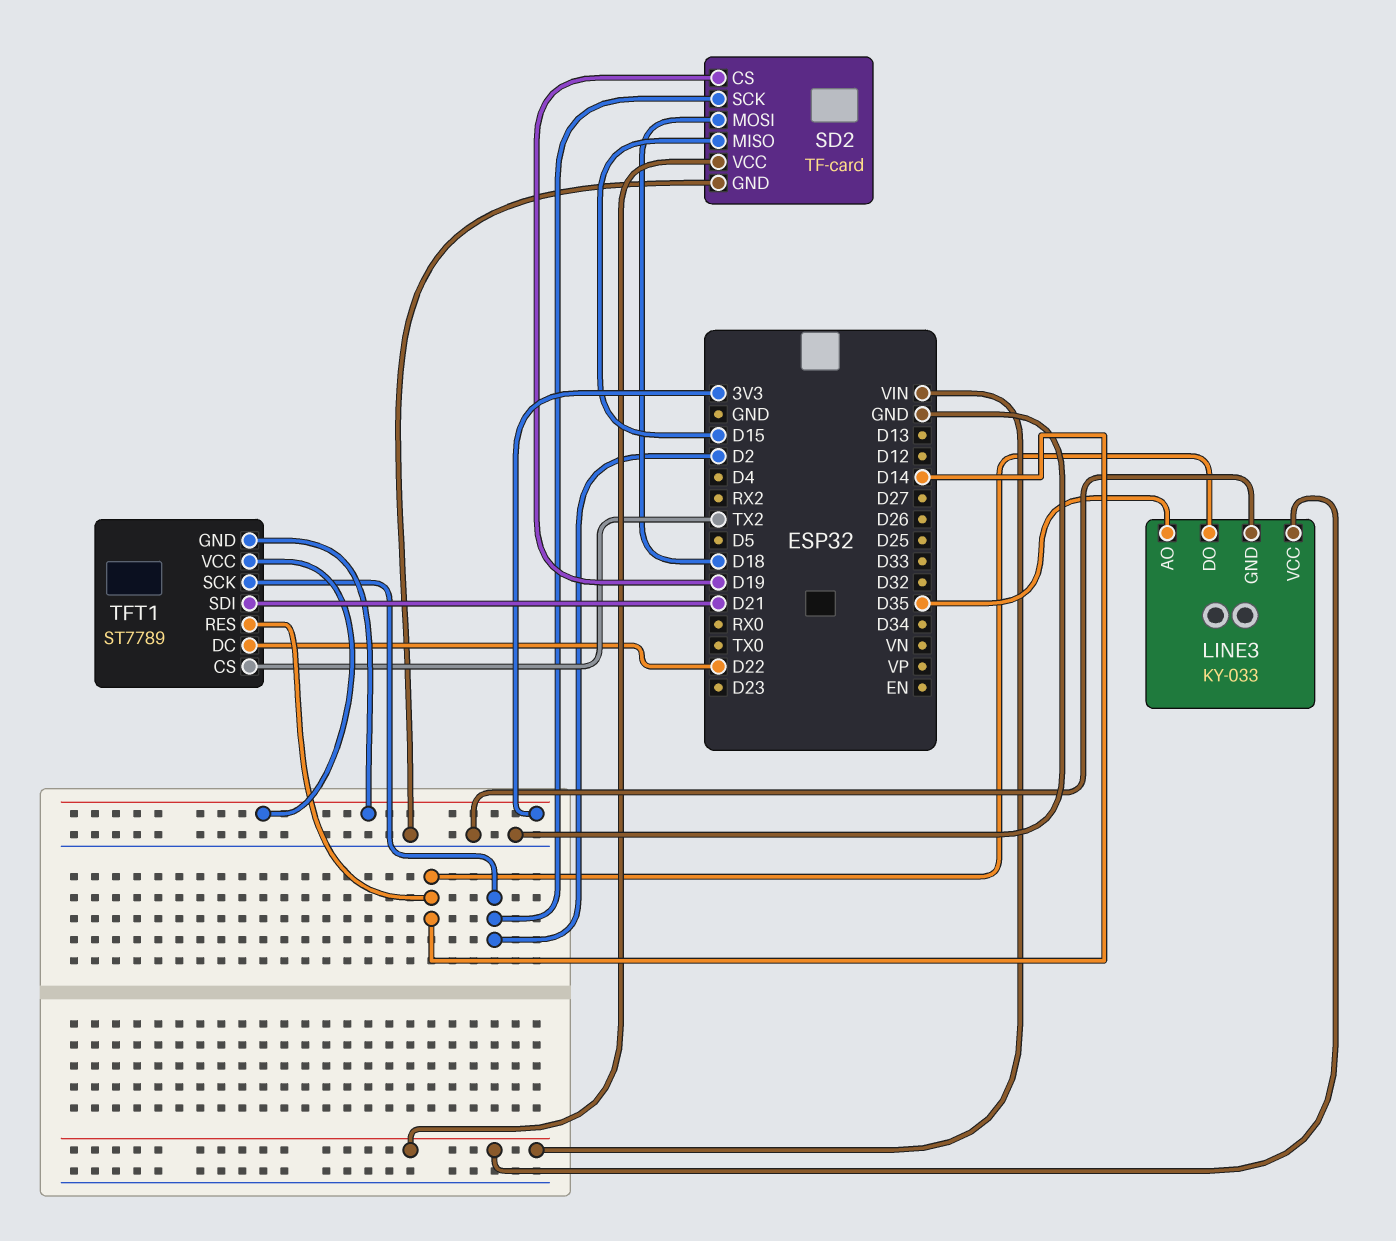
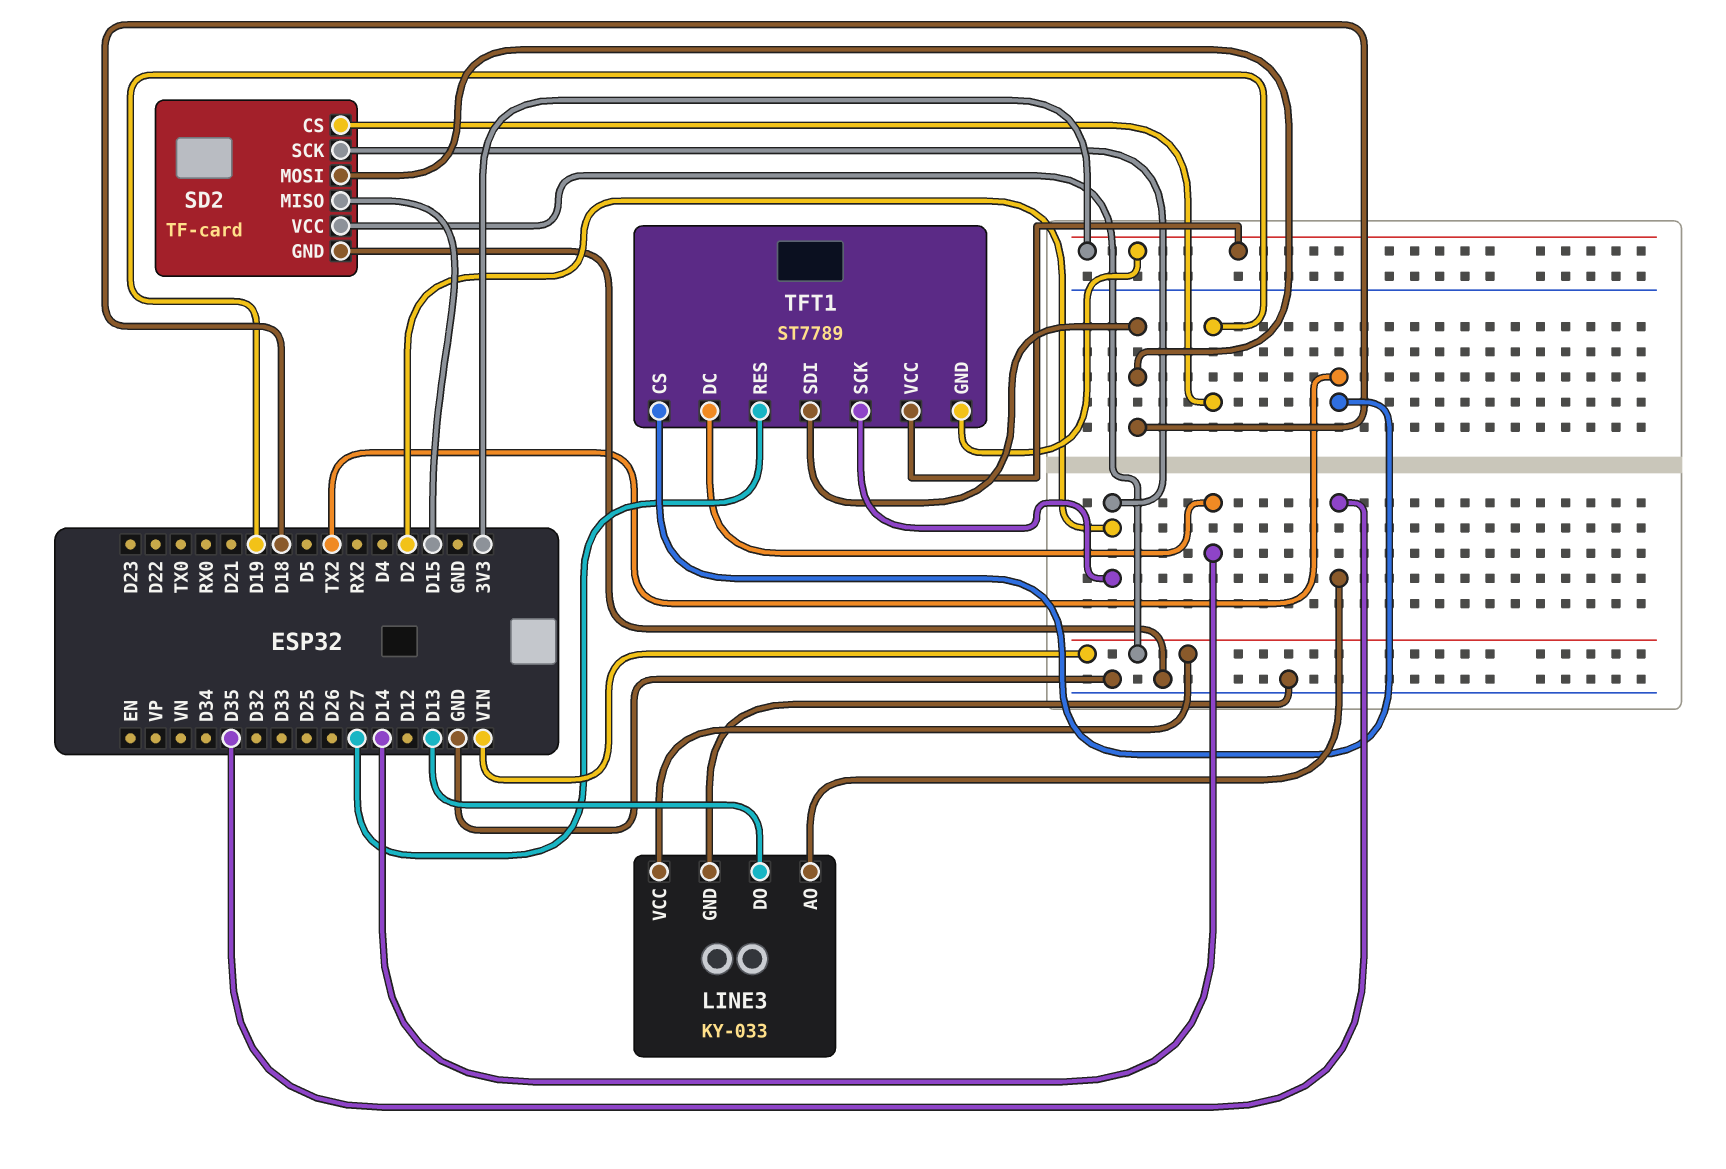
LINE3 pin DO: D14 -> D13
TFT1 pin DC: D22 -> D14
TFT1 pin RES: D14 -> D27
TFT1 pin SDI: D21 -> D18

